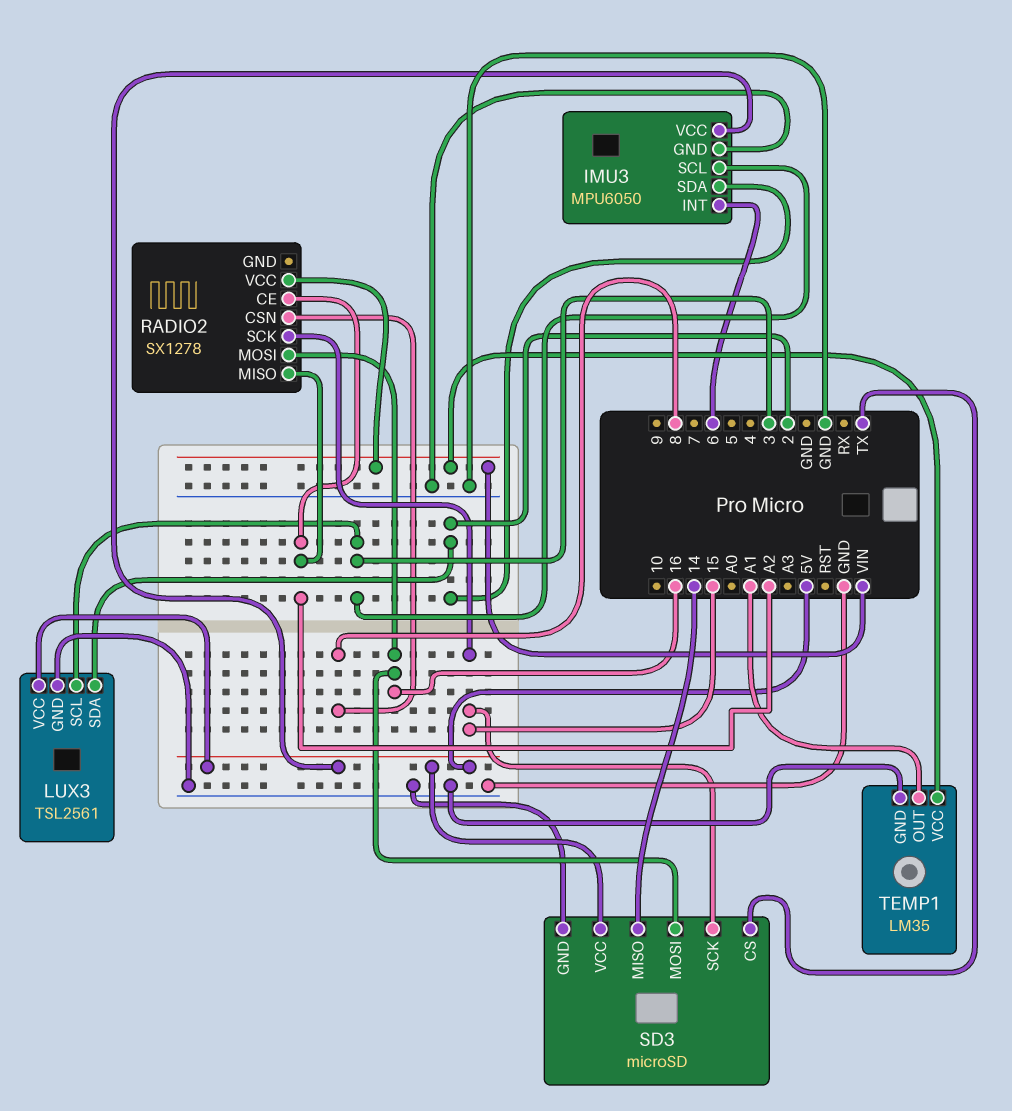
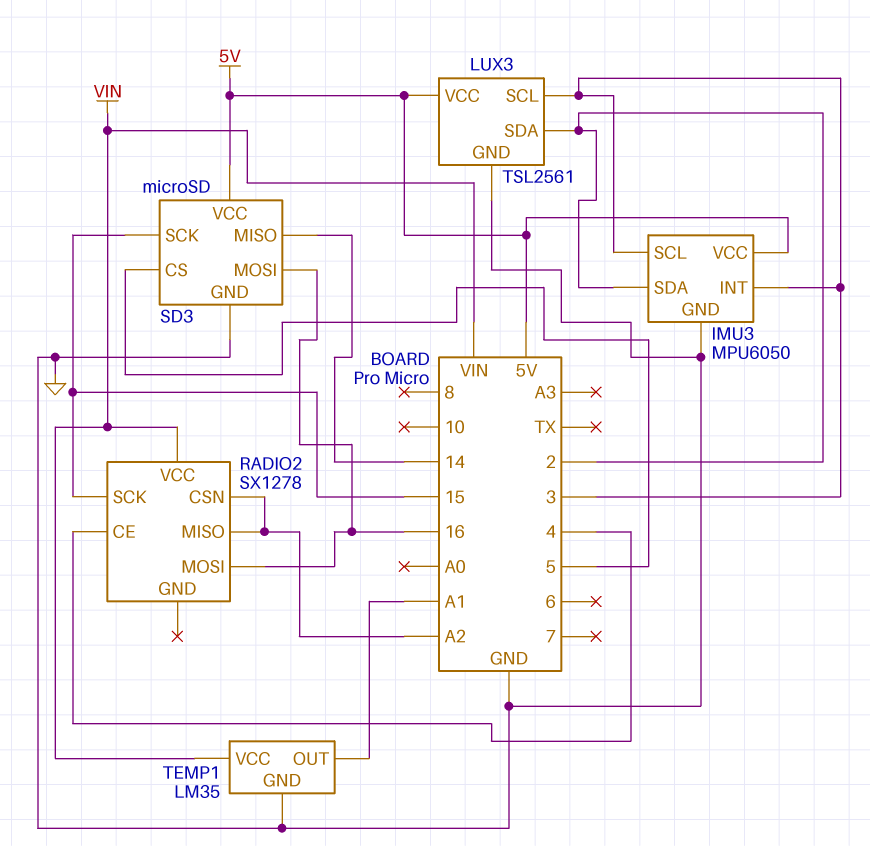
IMU3 pin INT: 6 -> 3
RADIO2 pin CE: A2 -> 4
RADIO2 pin CSN: 8 -> A2
SD3 pin CS: TX -> 5

